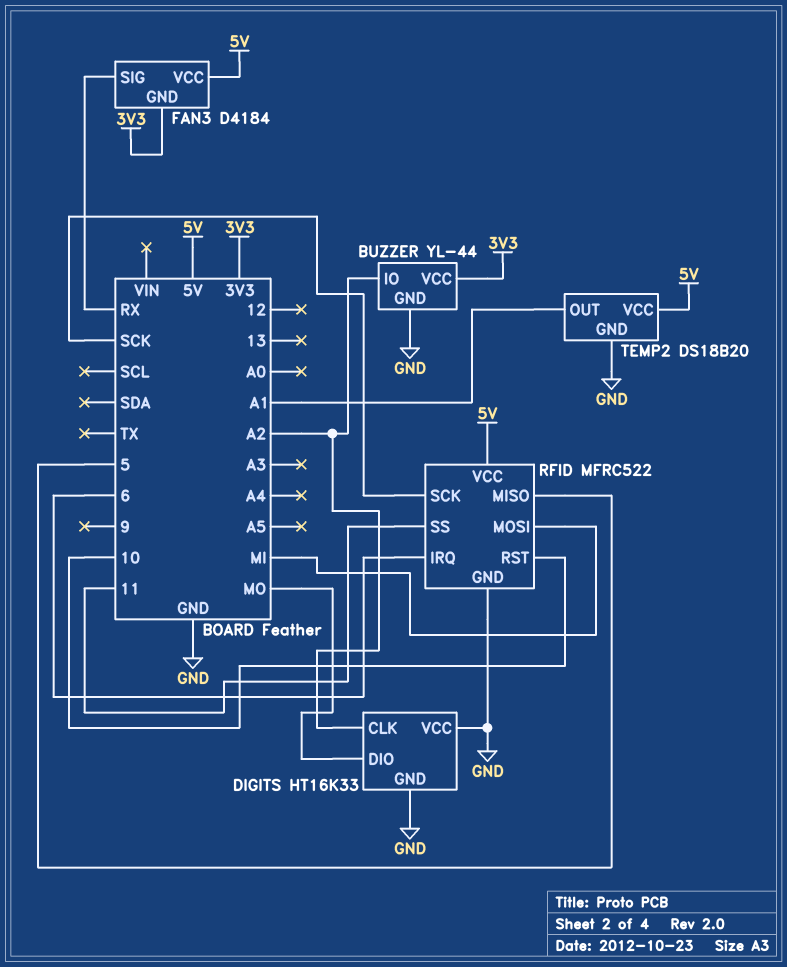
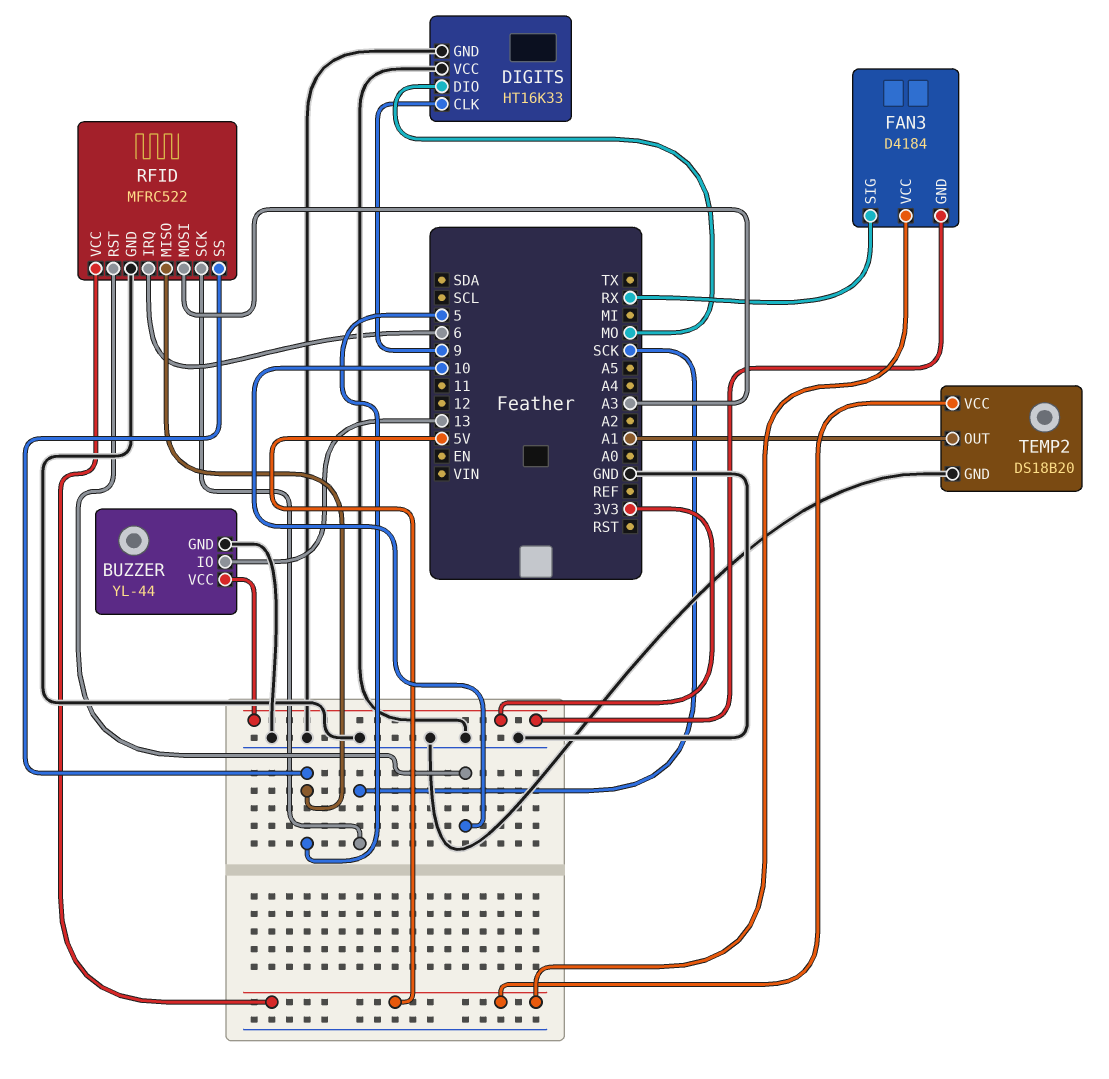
BUZZER pin IO: A2 -> 13
DIGITS pin CLK: A2 -> 9
RFID pin MOSI: MI -> A3
RFID pin SS: 11 -> 5

